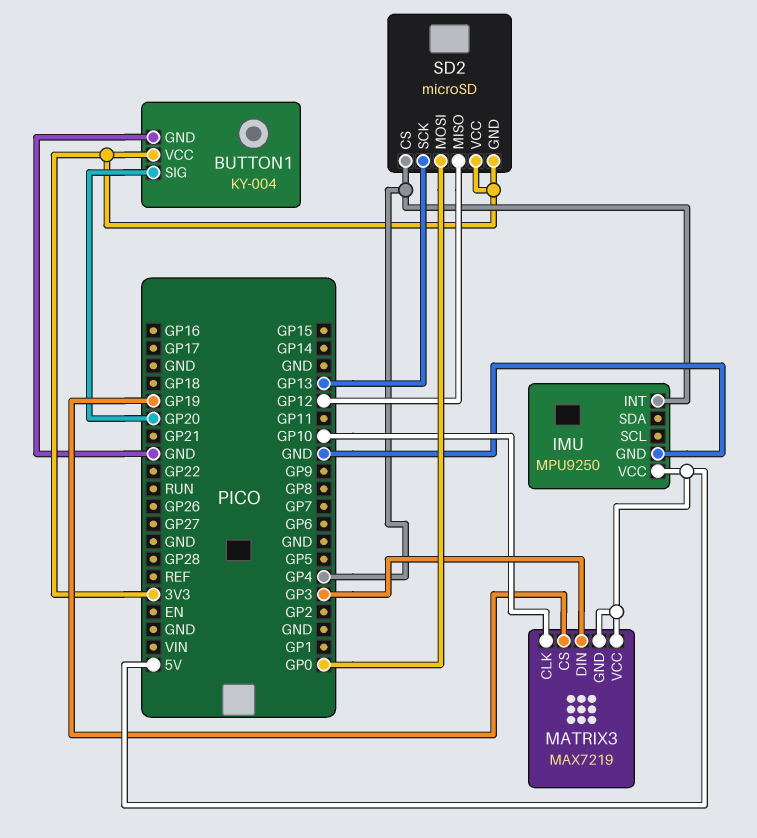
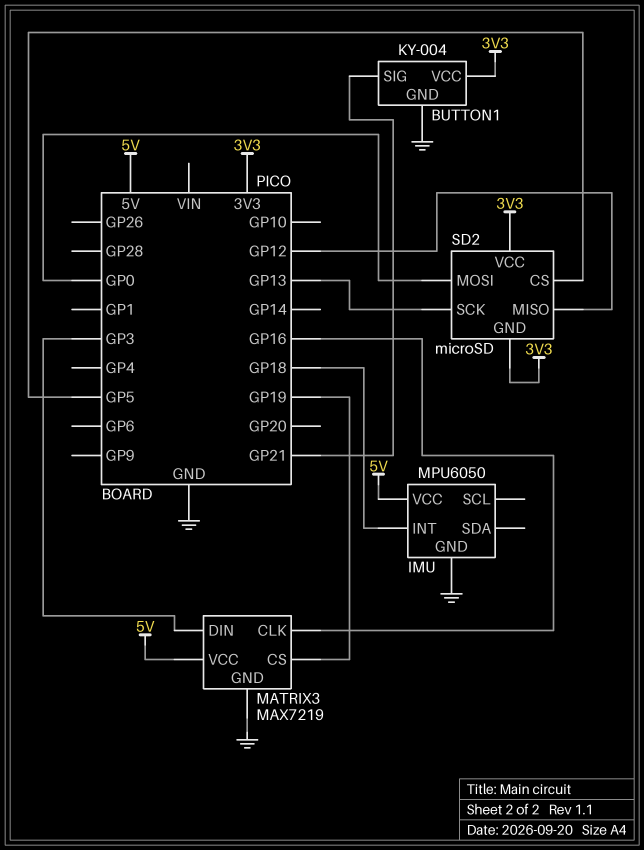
BUTTON1 pin SIG: GP20 -> GP21
IMU: MPU9250 -> MPU6050
IMU pin INT: GP4 -> GP18
MATRIX3 pin CLK: GP10 -> GP16
MATRIX3 pin GND: 5V -> GND
SD2 pin CS: GP4 -> GP5

